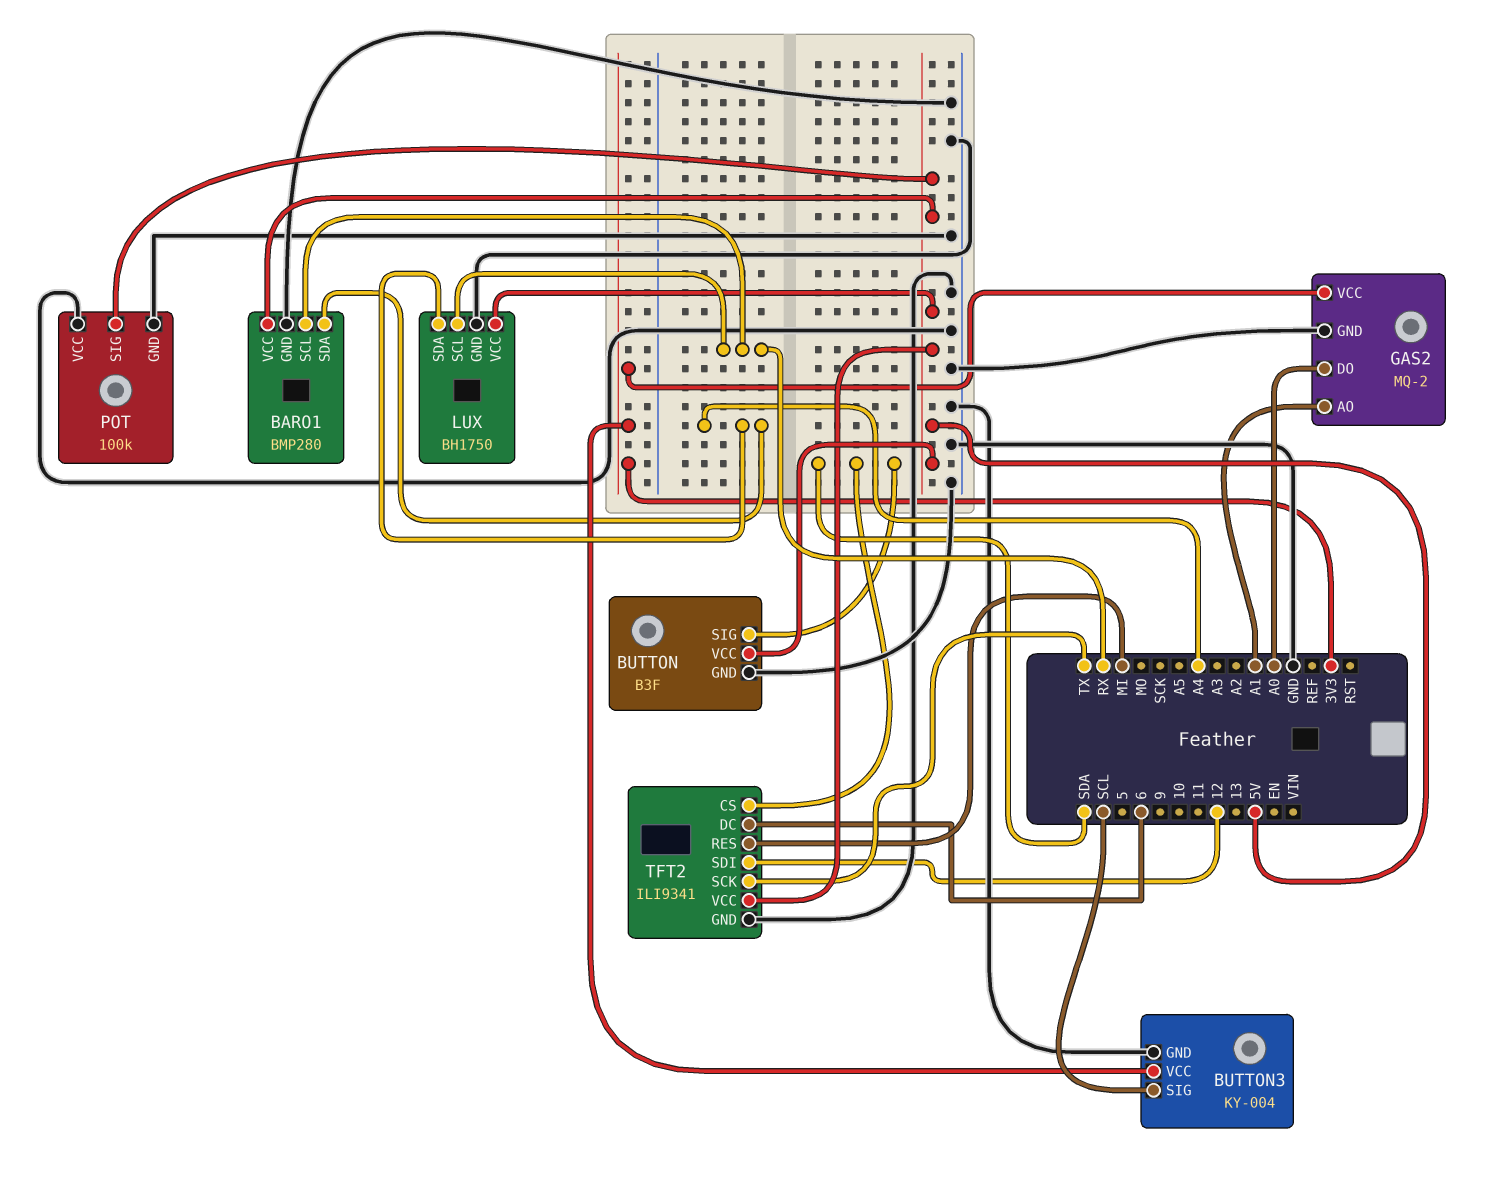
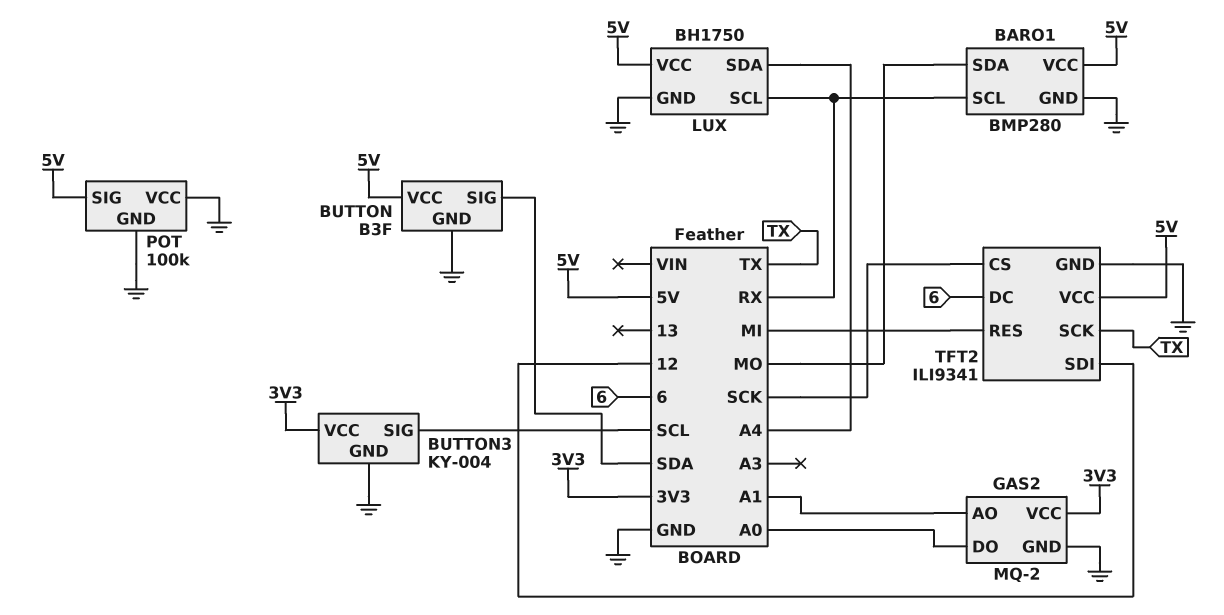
BARO1 pin SDA: A4 -> MO
TFT2 pin CS: SDA -> SCK

